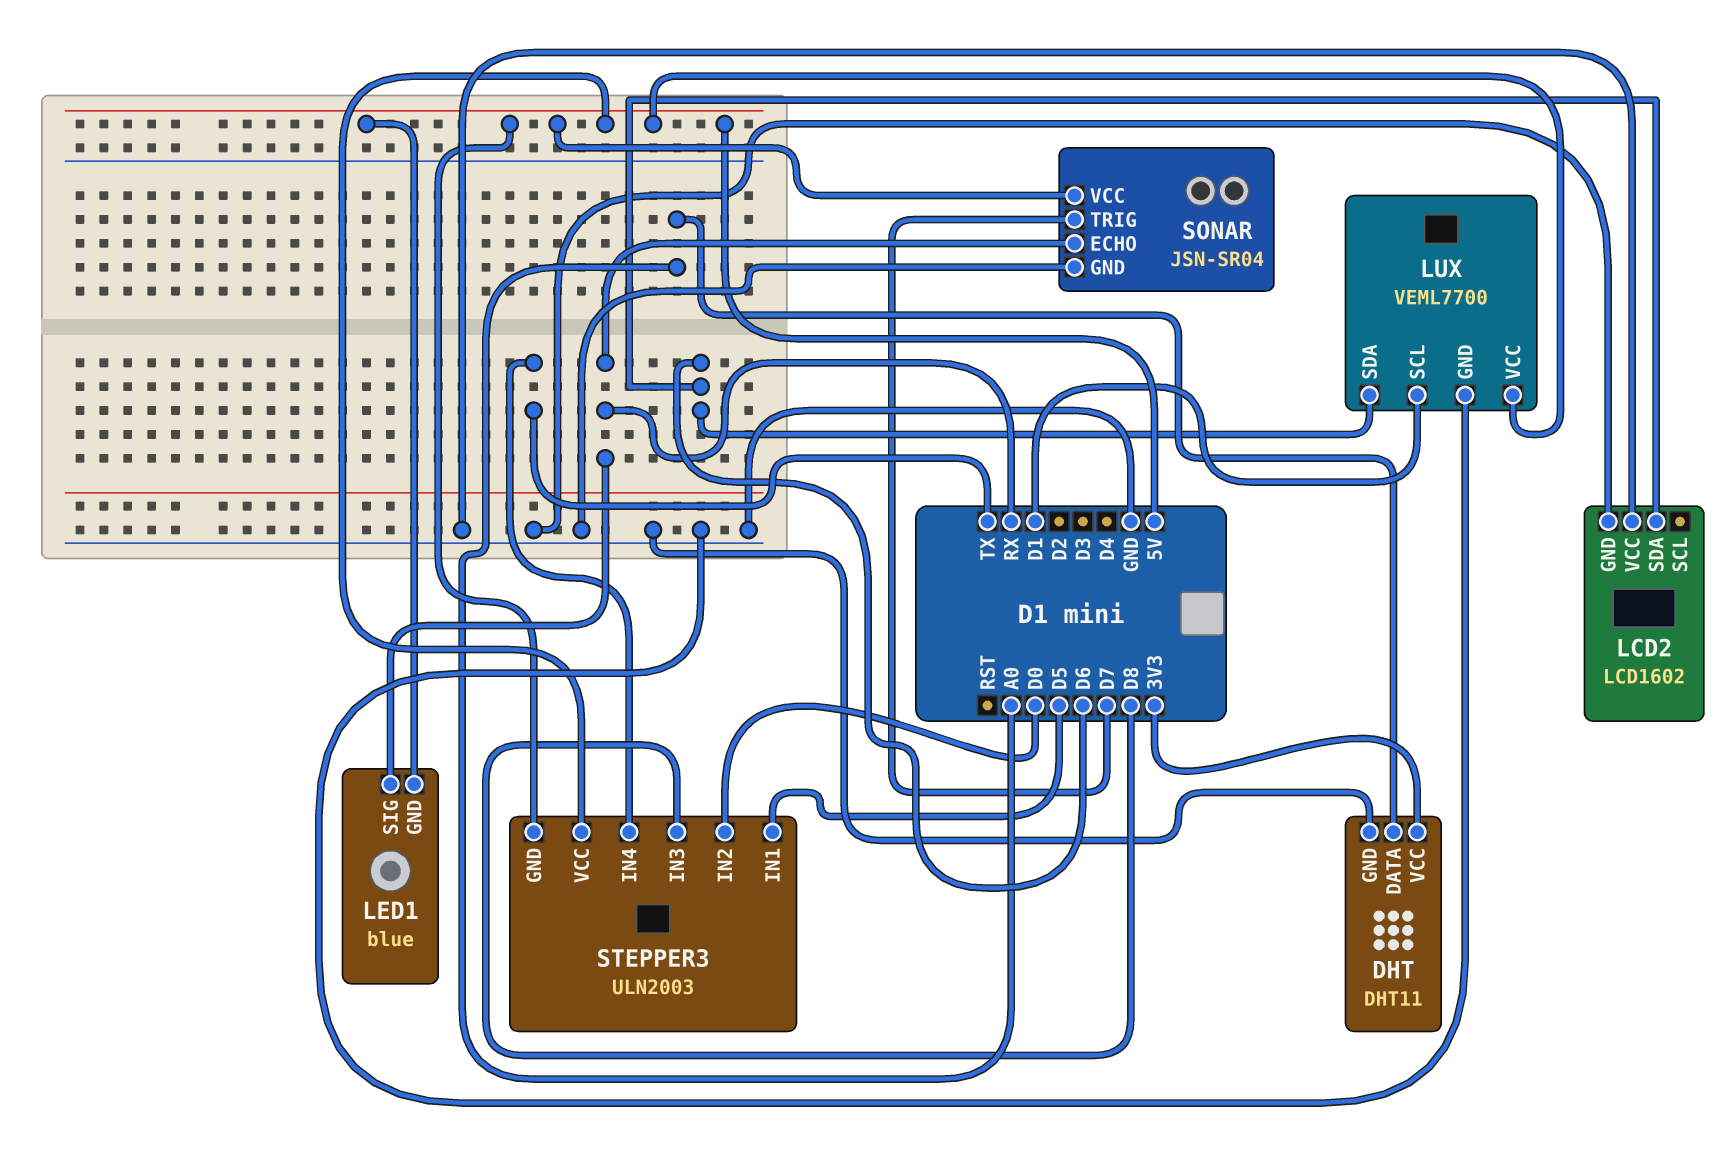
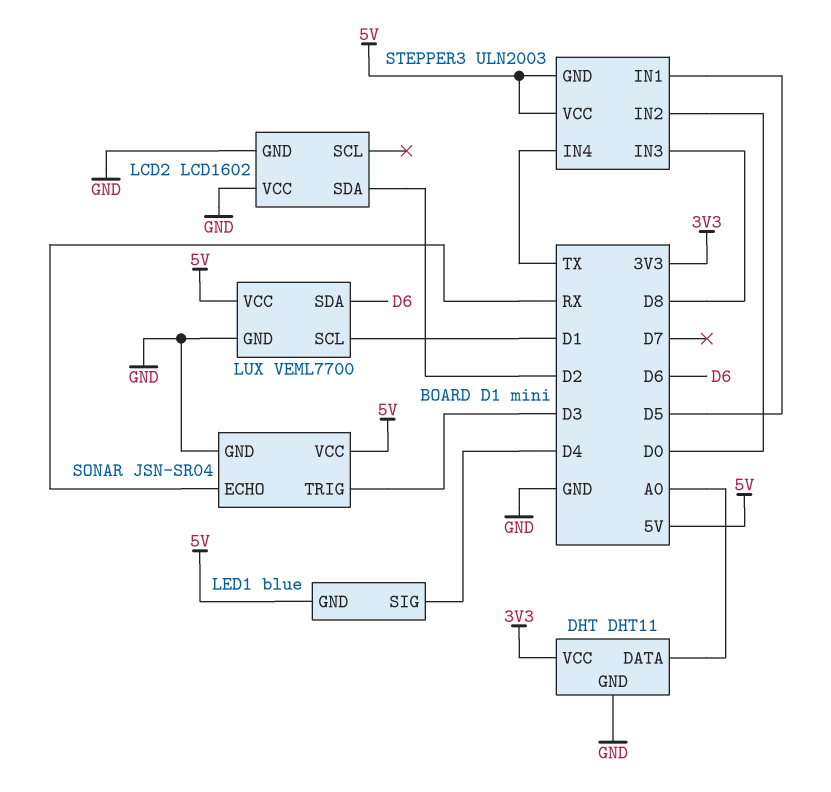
LCD2 pin SDA: D6 -> D2
LED1 pin SIG: RX -> D4
SONAR pin TRIG: D7 -> D3

